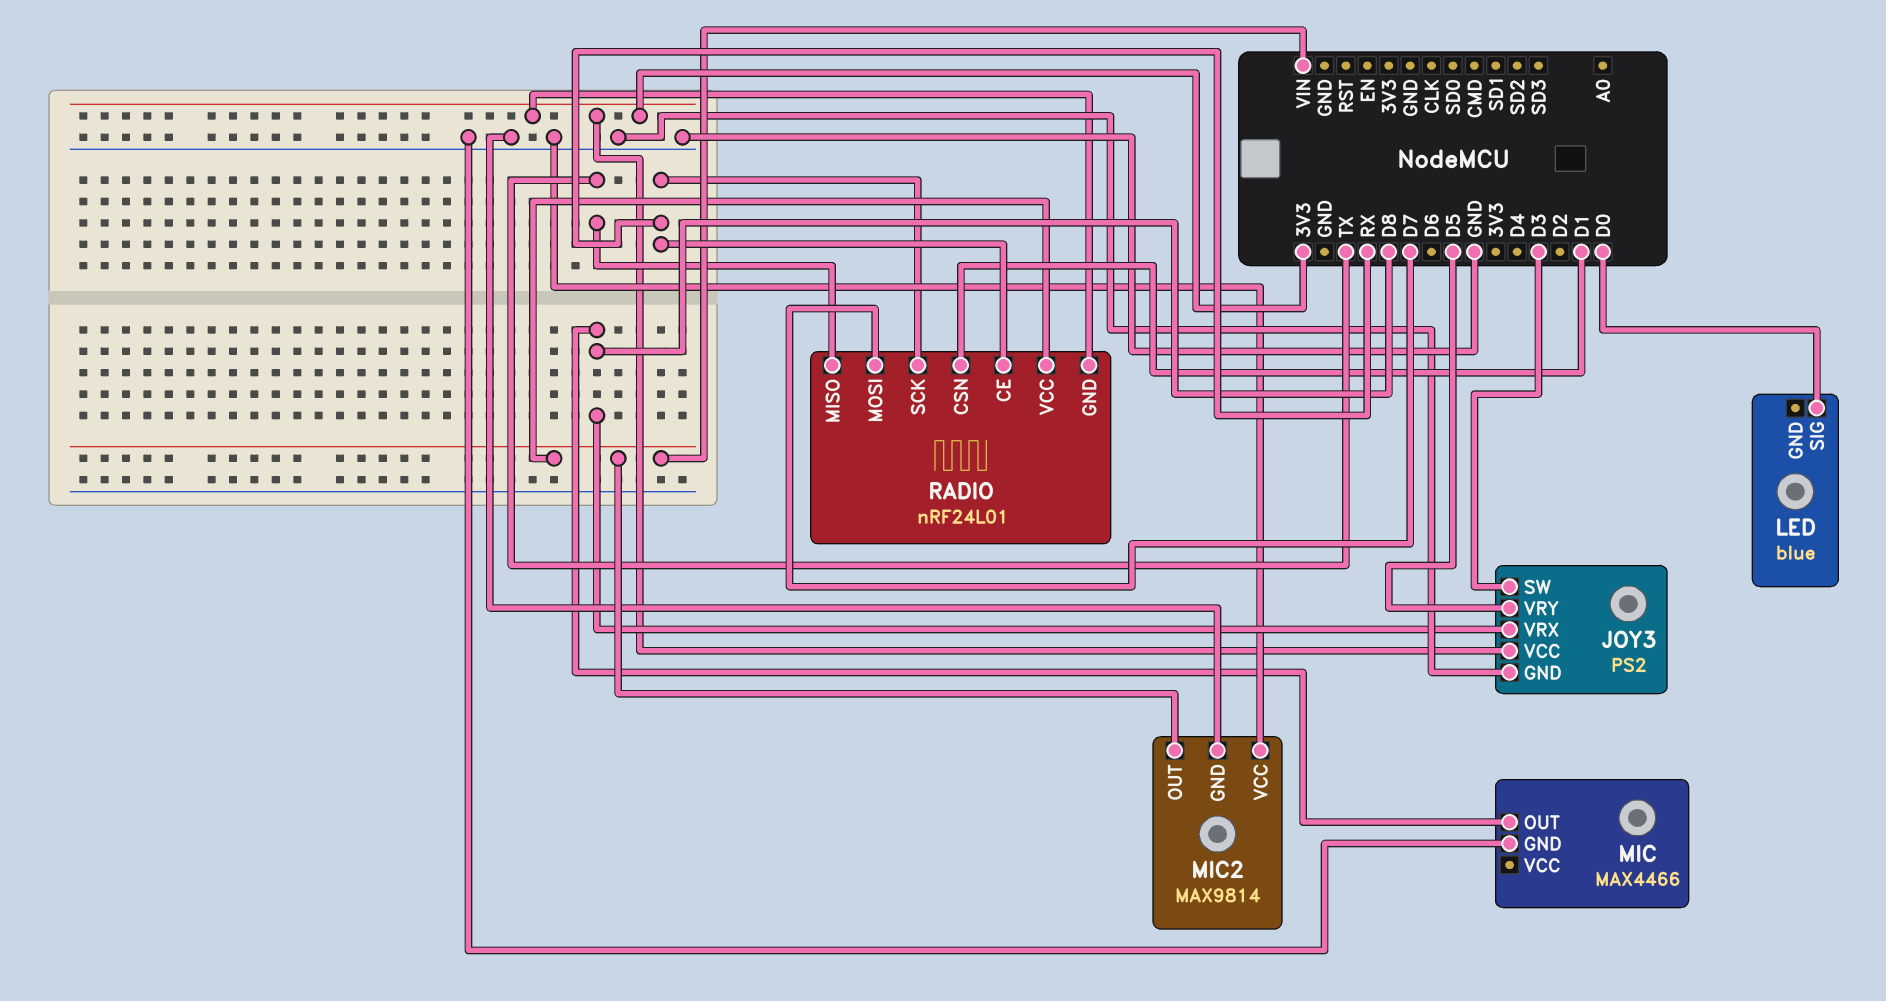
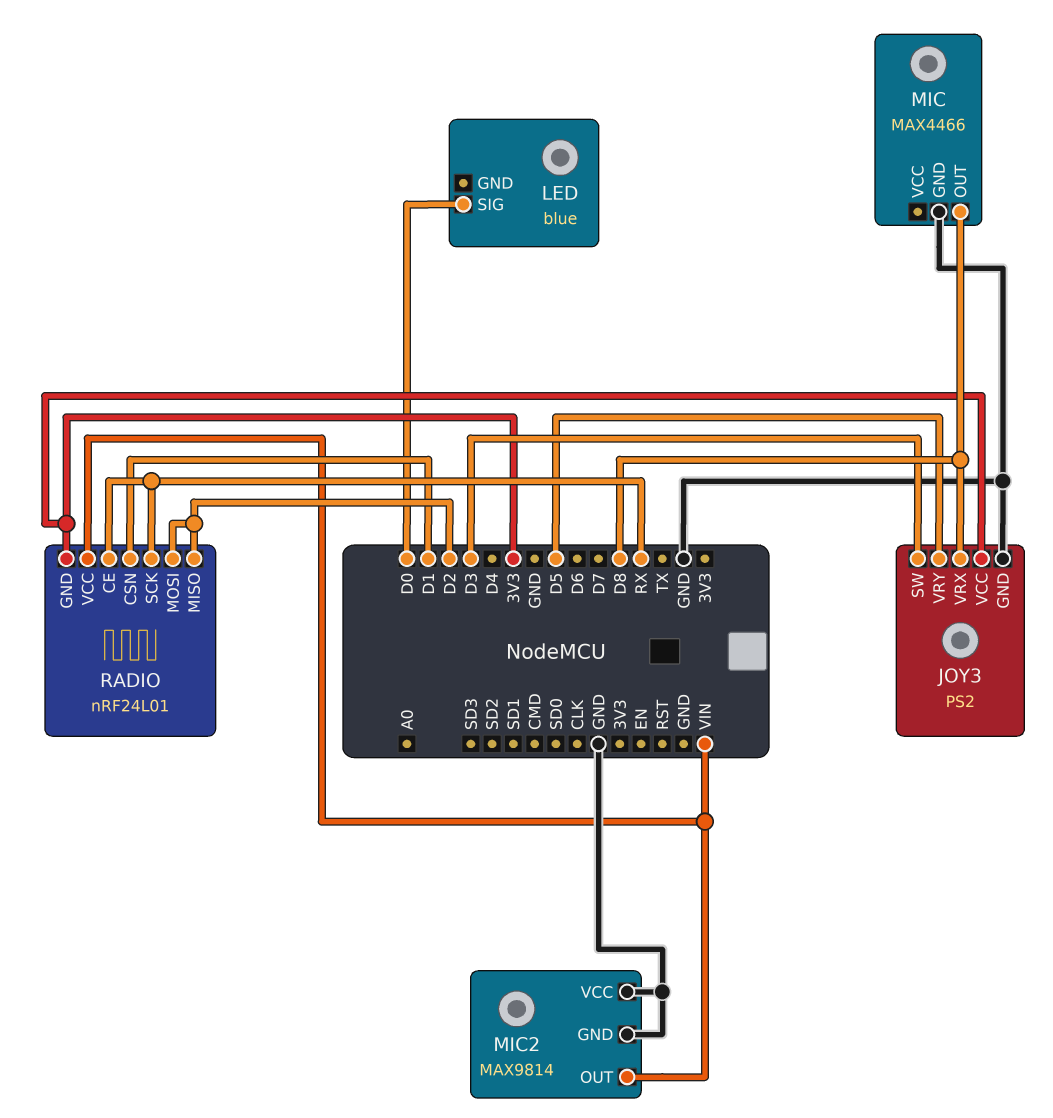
RADIO pin MISO: TX -> D2
RADIO pin MOSI: D7 -> D2

